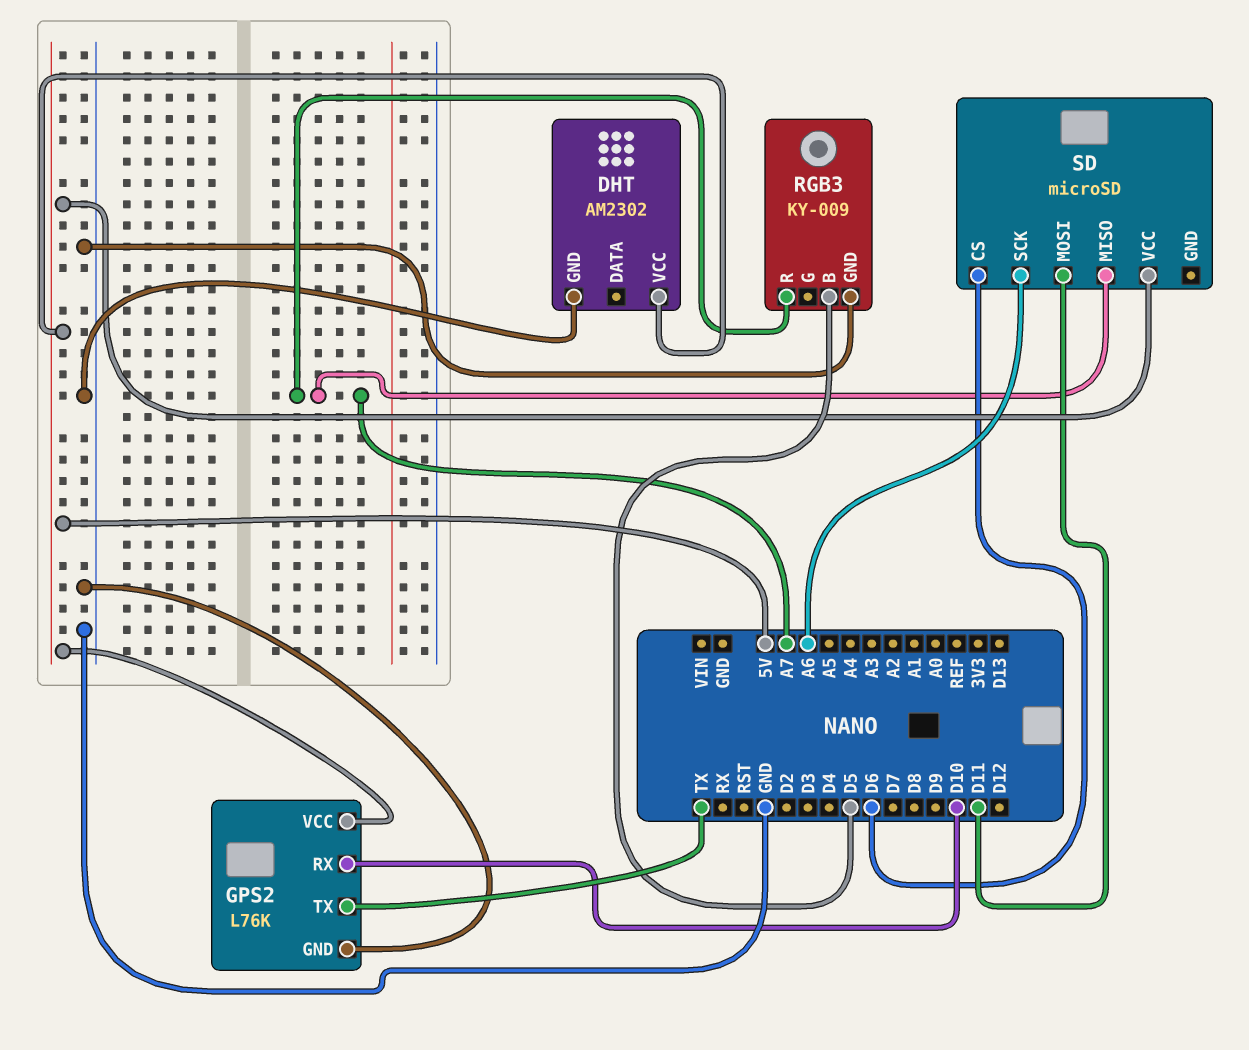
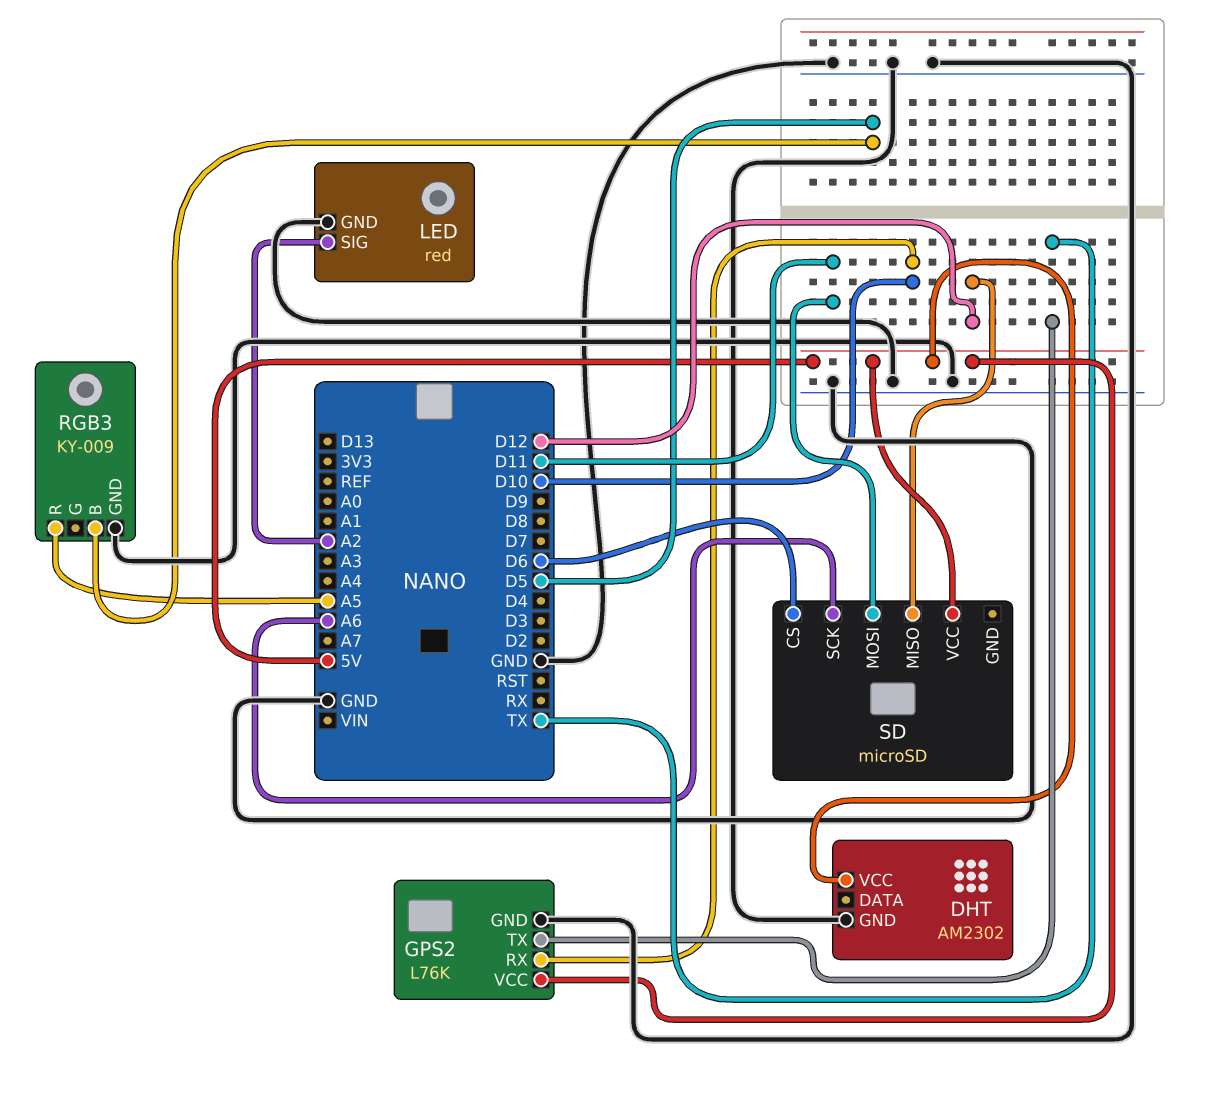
LED: none -> red
LED pin GND: none -> GND
LED pin SIG: none -> A2
RGB3 pin R: A7 -> A5
SD pin MISO: A7 -> D12

